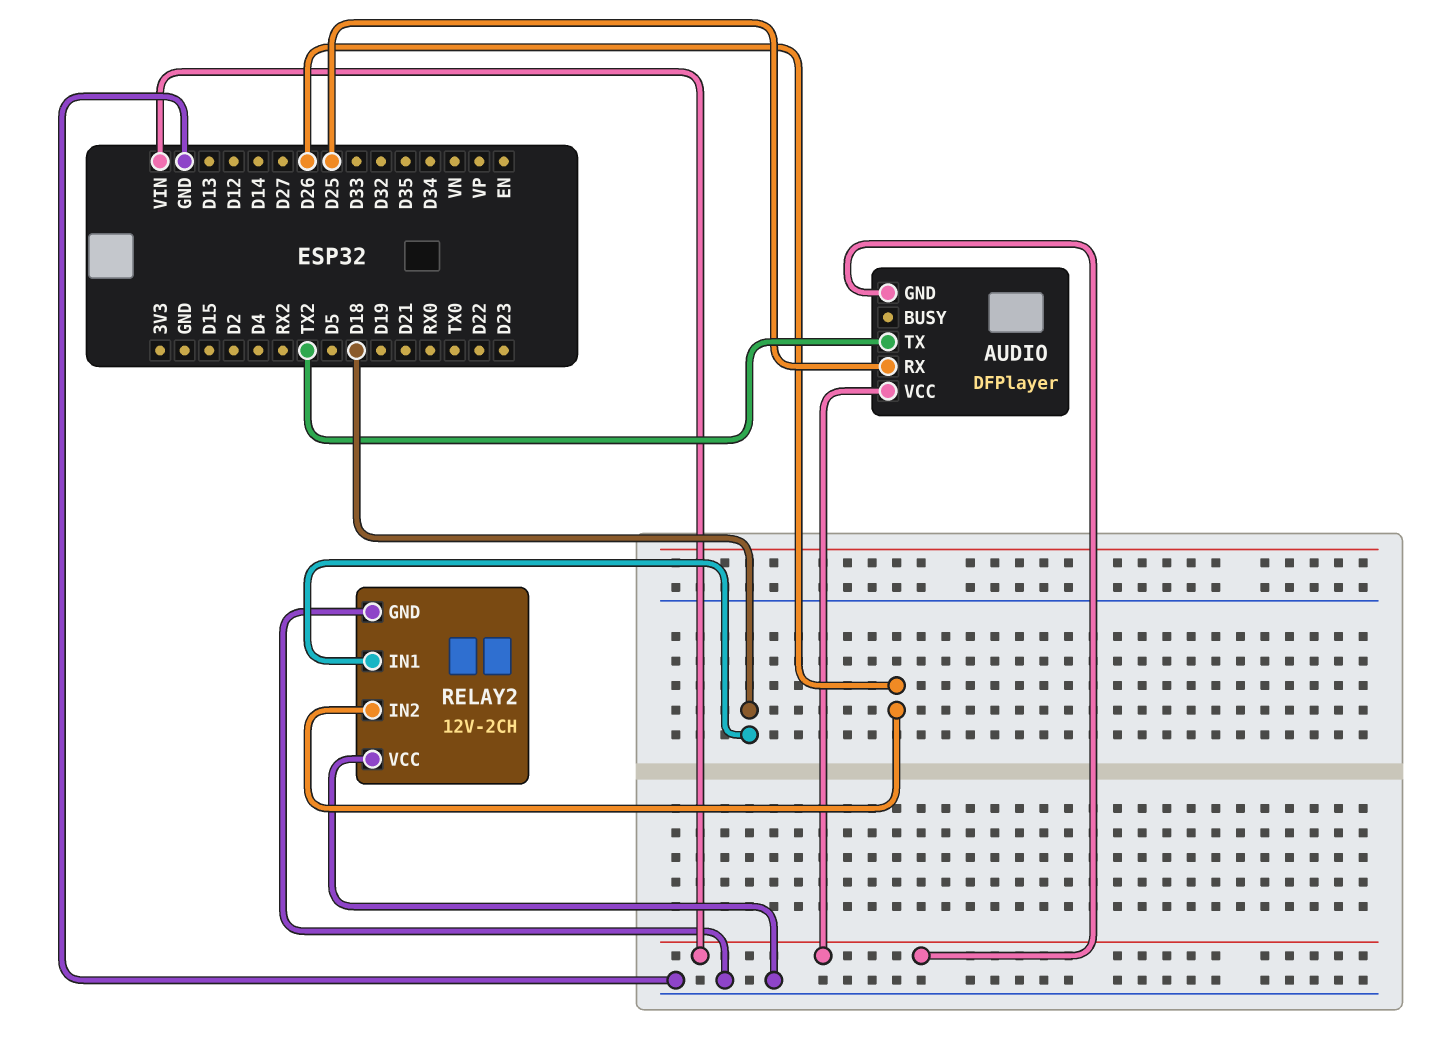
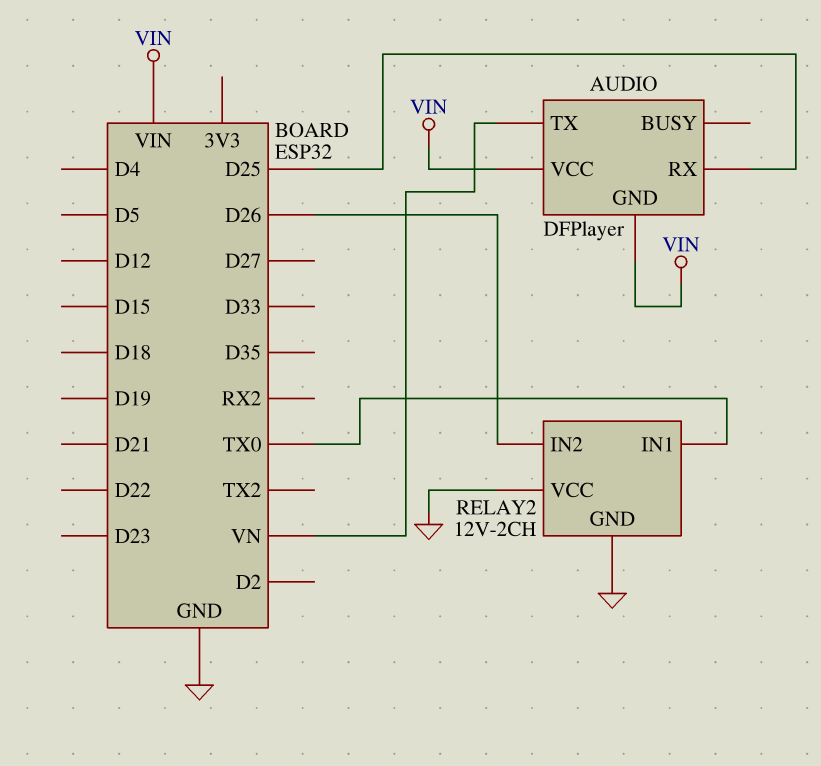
AUDIO pin TX: TX2 -> VN
RELAY2 pin IN1: D18 -> TX0

